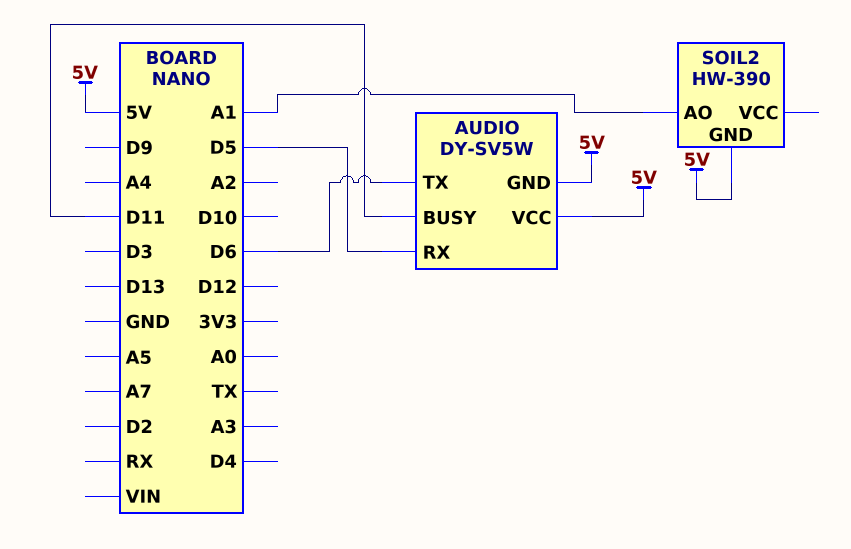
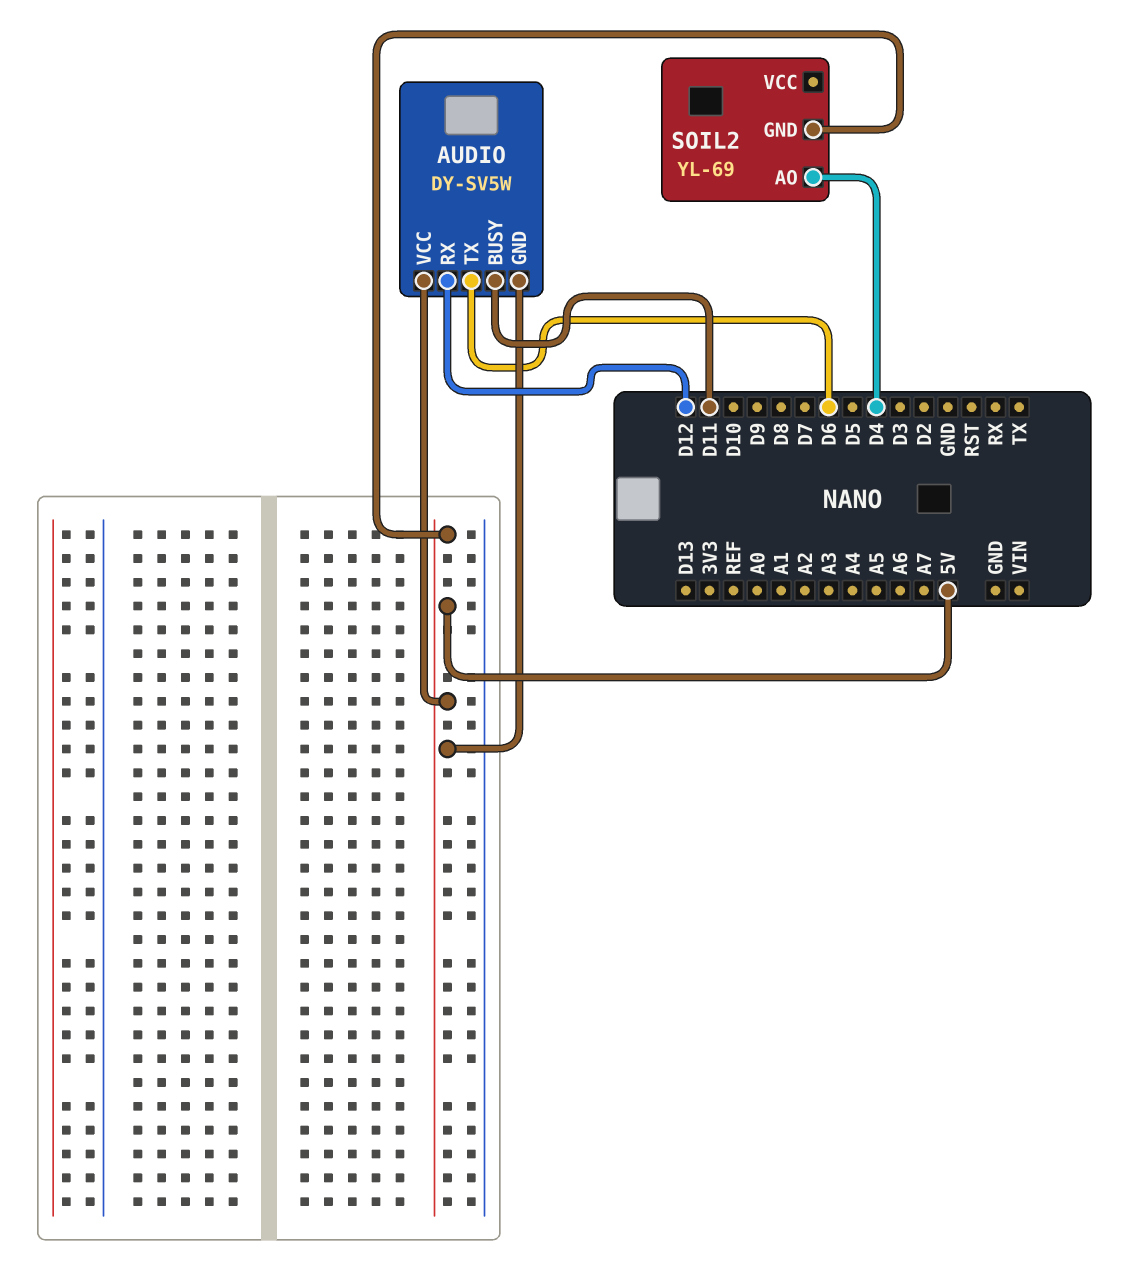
AUDIO pin RX: D5 -> D12
SOIL2: HW-390 -> YL-69
SOIL2 pin AO: A1 -> D4

